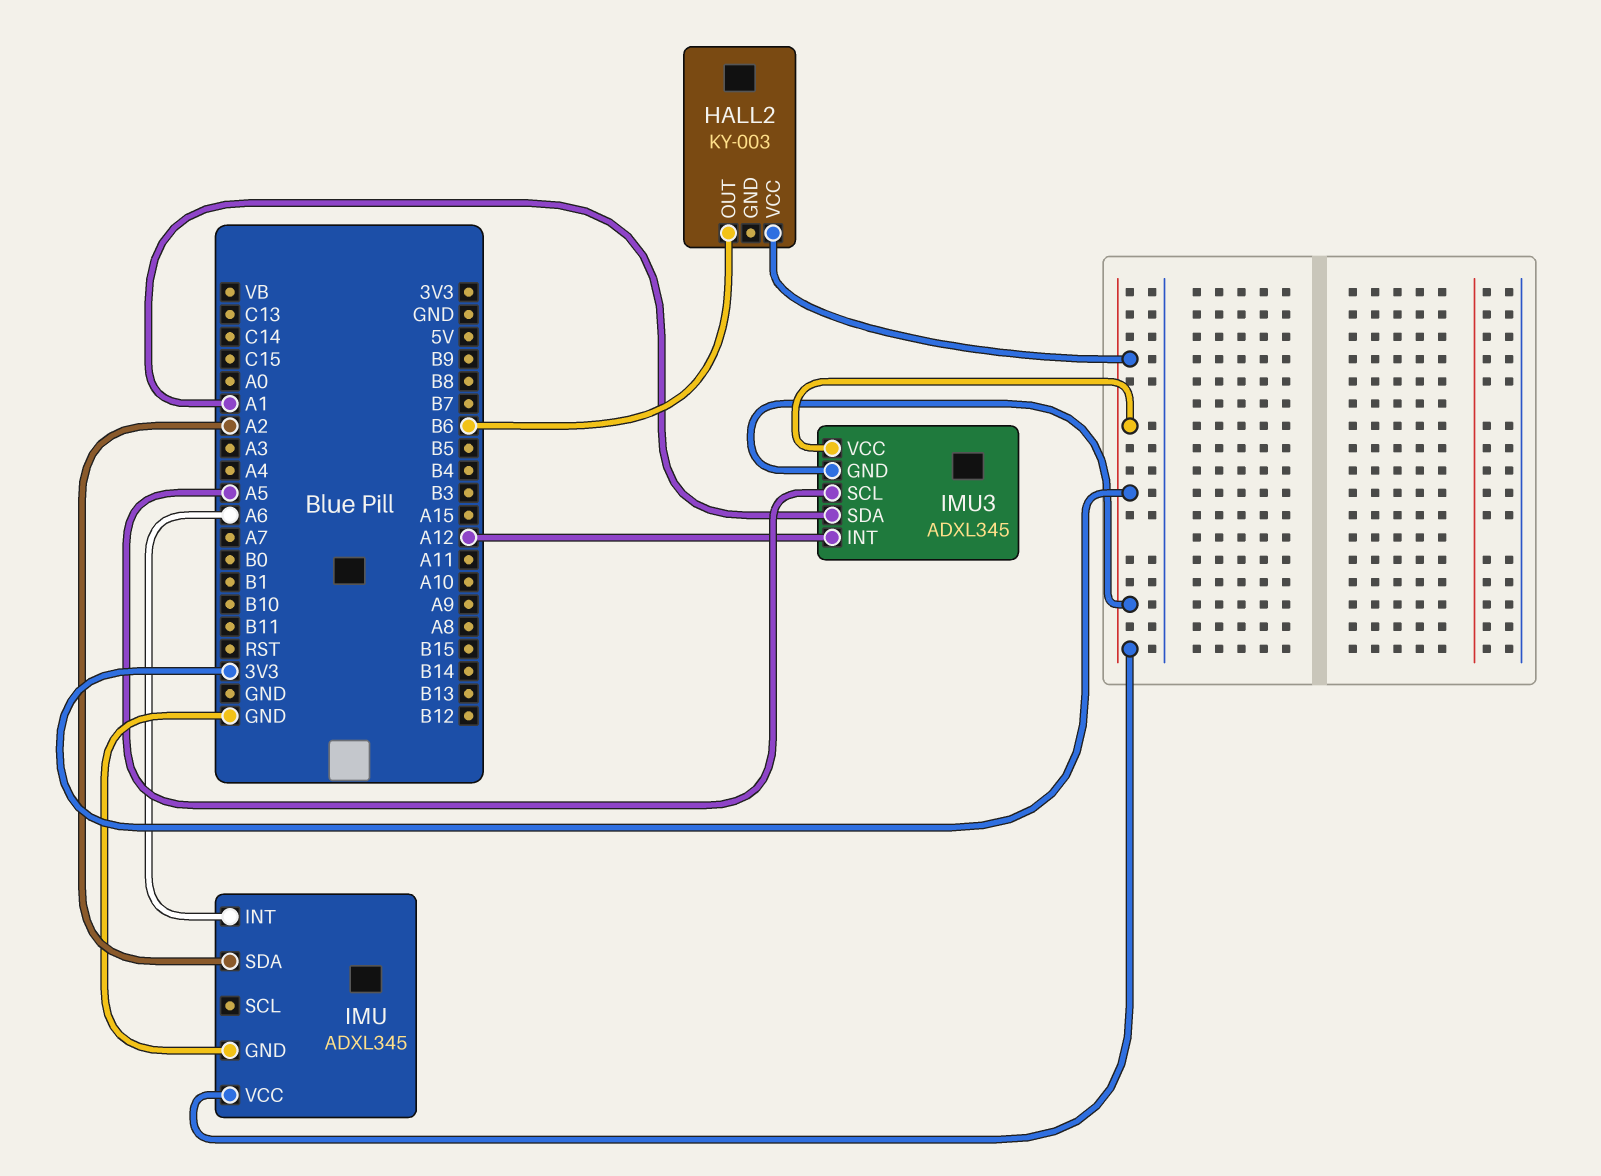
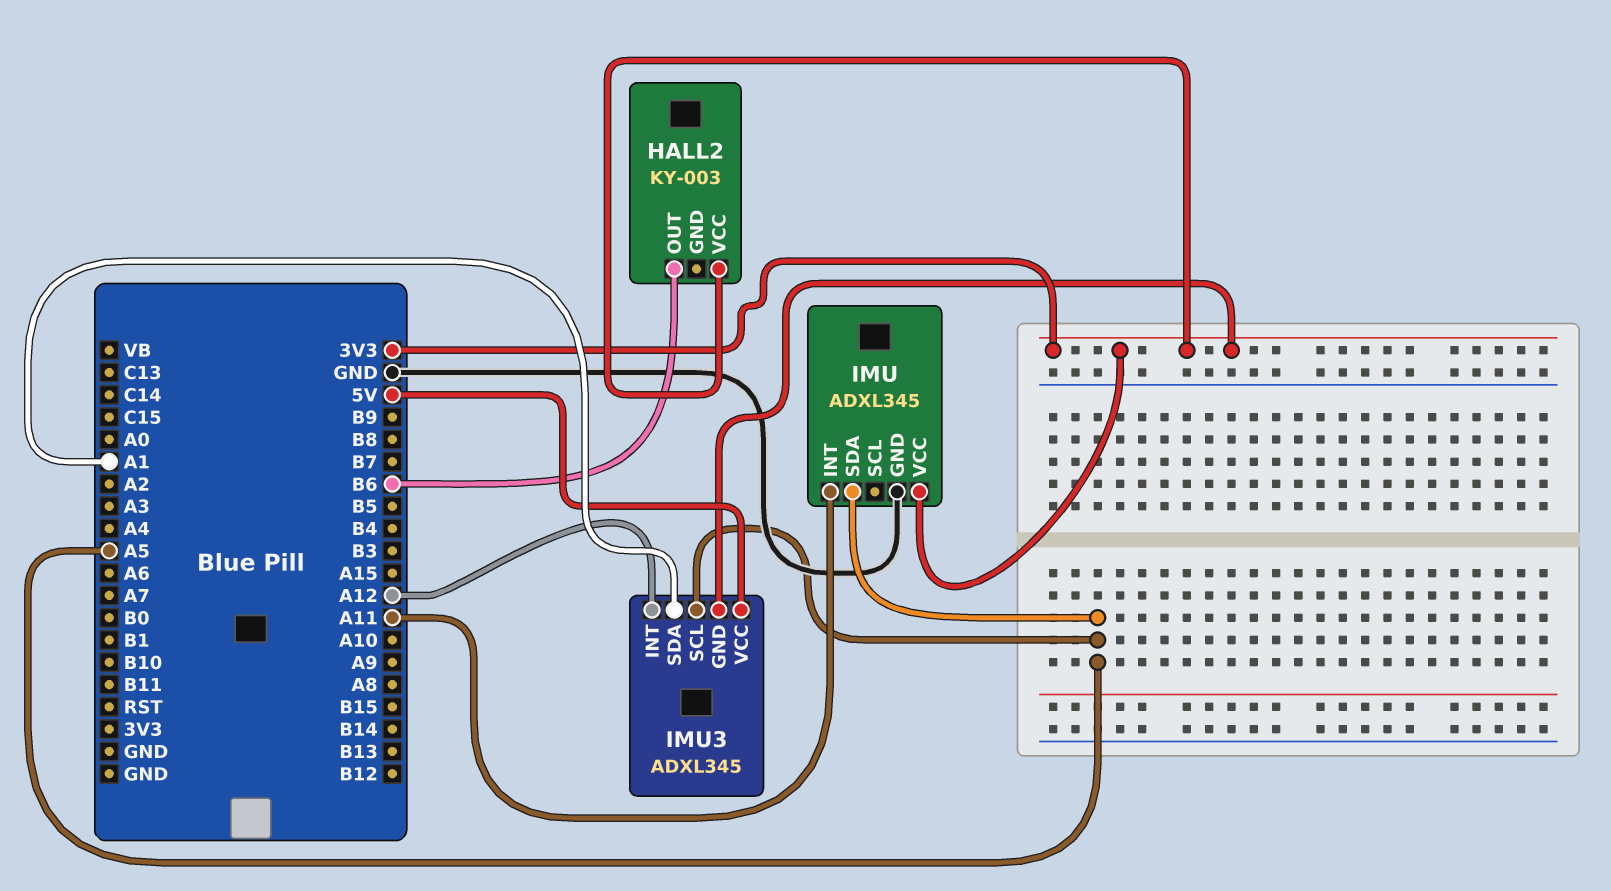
IMU pin INT: A6 -> A11
IMU pin SDA: A2 -> A5
IMU3 pin VCC: 3V3 -> 5V

